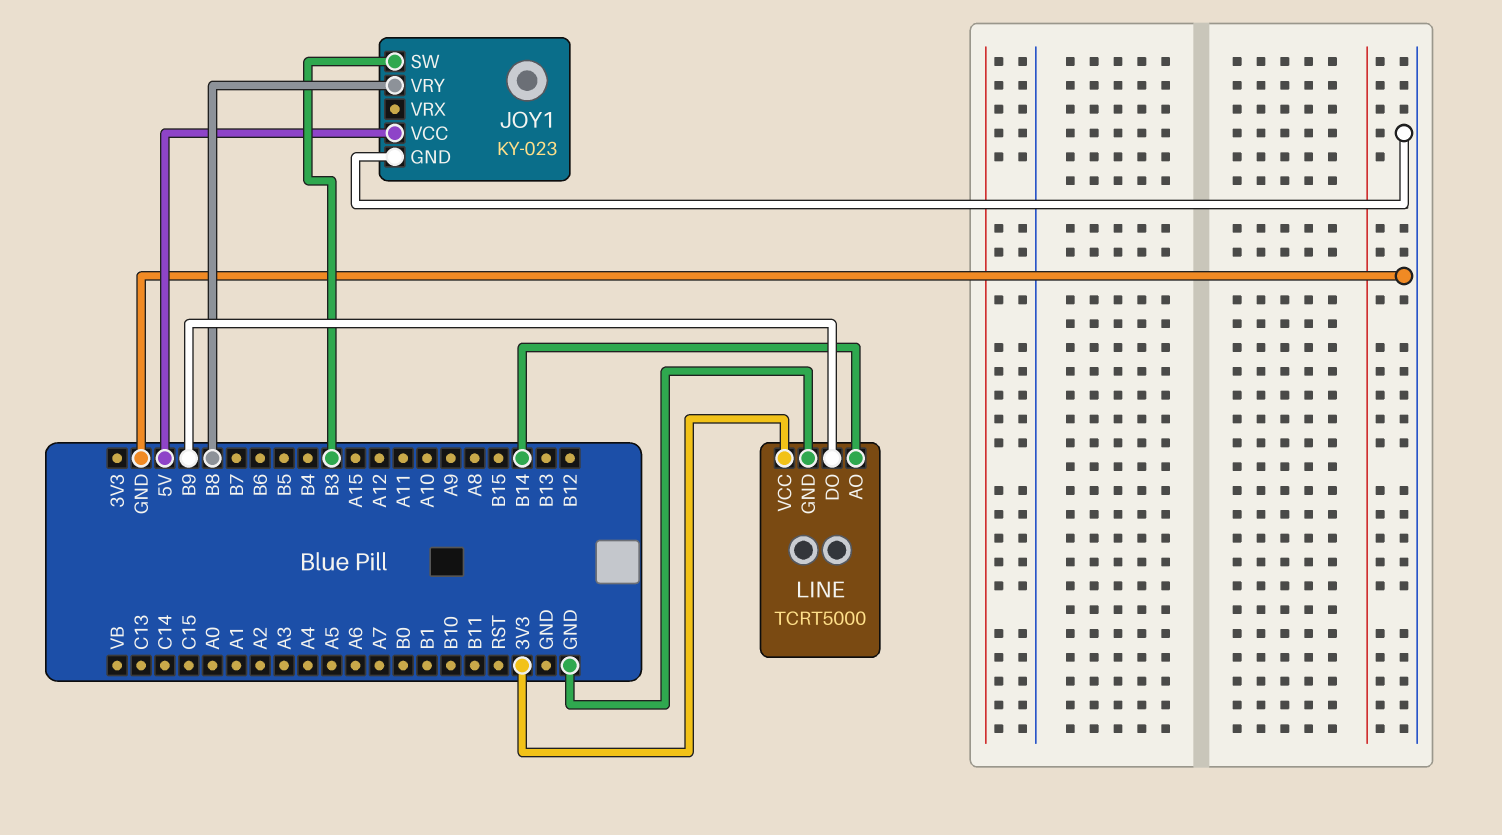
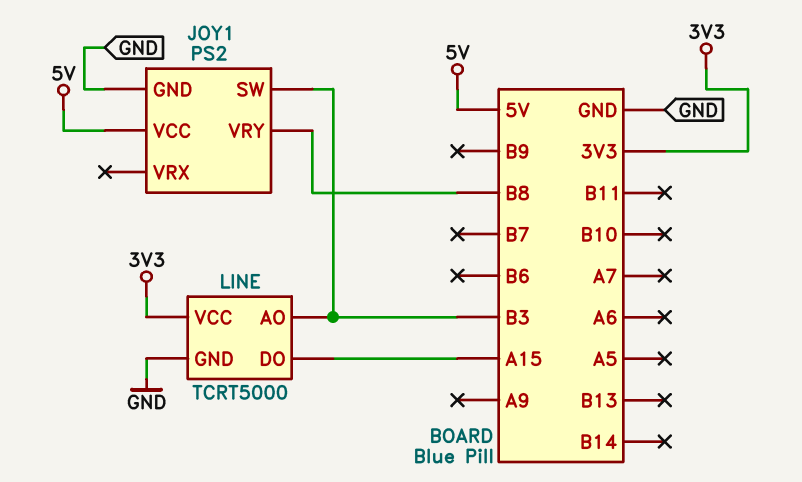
JOY1: KY-023 -> PS2
LINE pin AO: B14 -> B3
LINE pin DO: B9 -> A15

